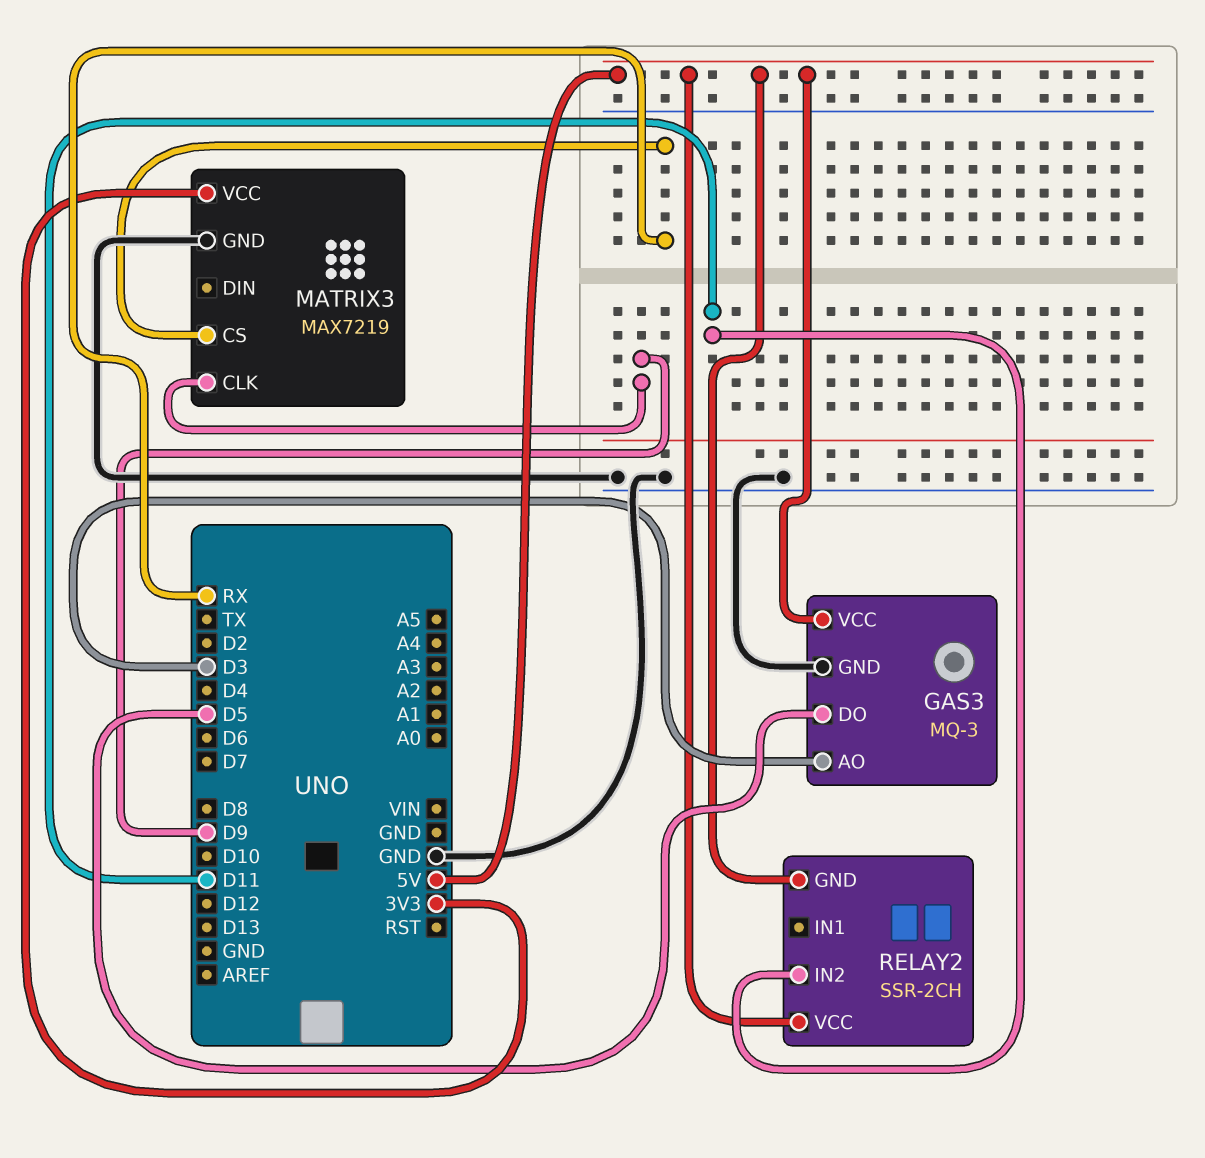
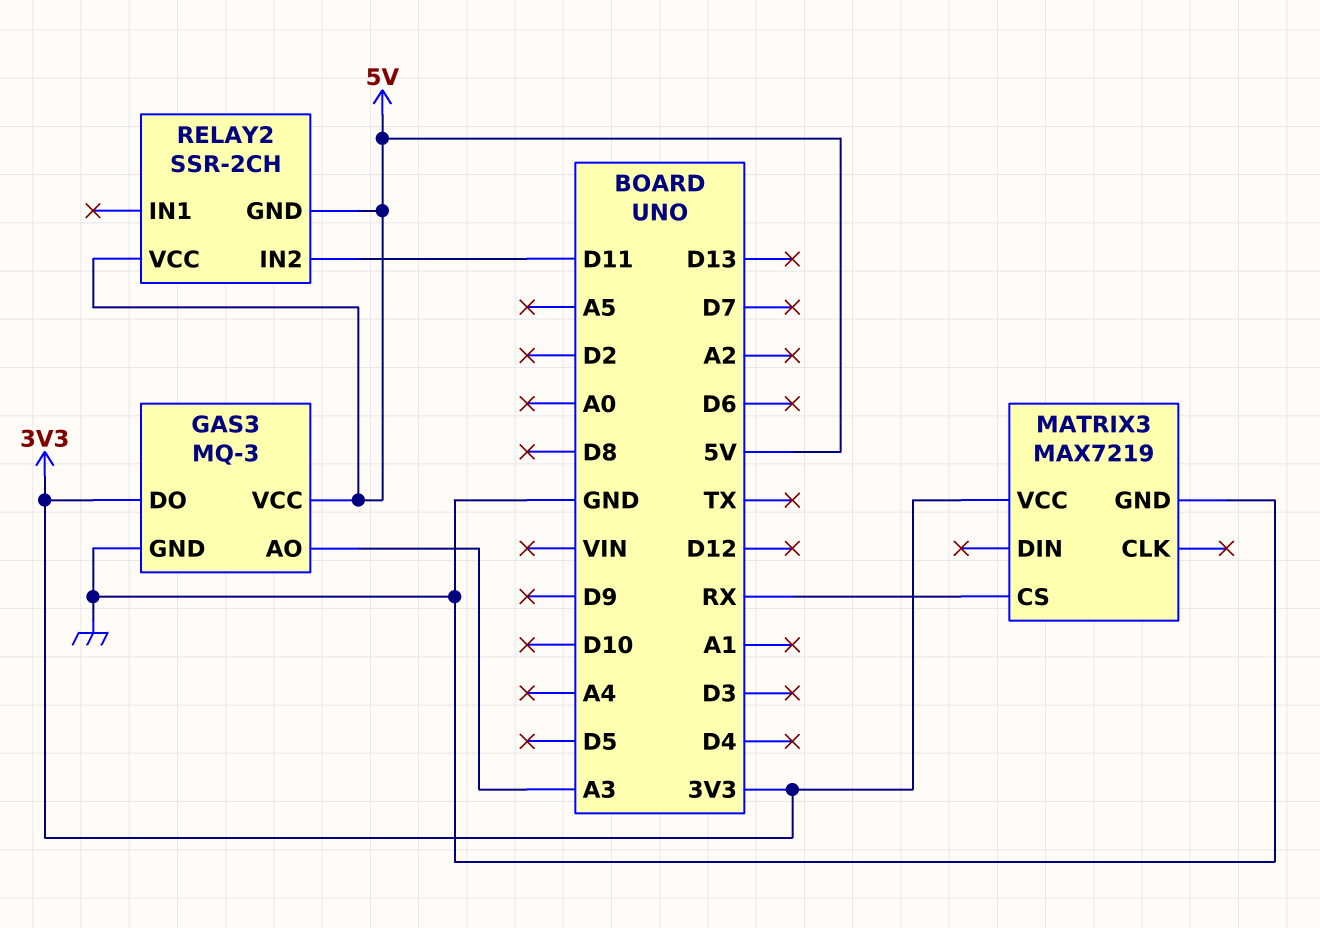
GAS3 pin AO: D3 -> A3
GAS3 pin DO: D5 -> 3V3
MATRIX3 pin CLK: D9 -> none

